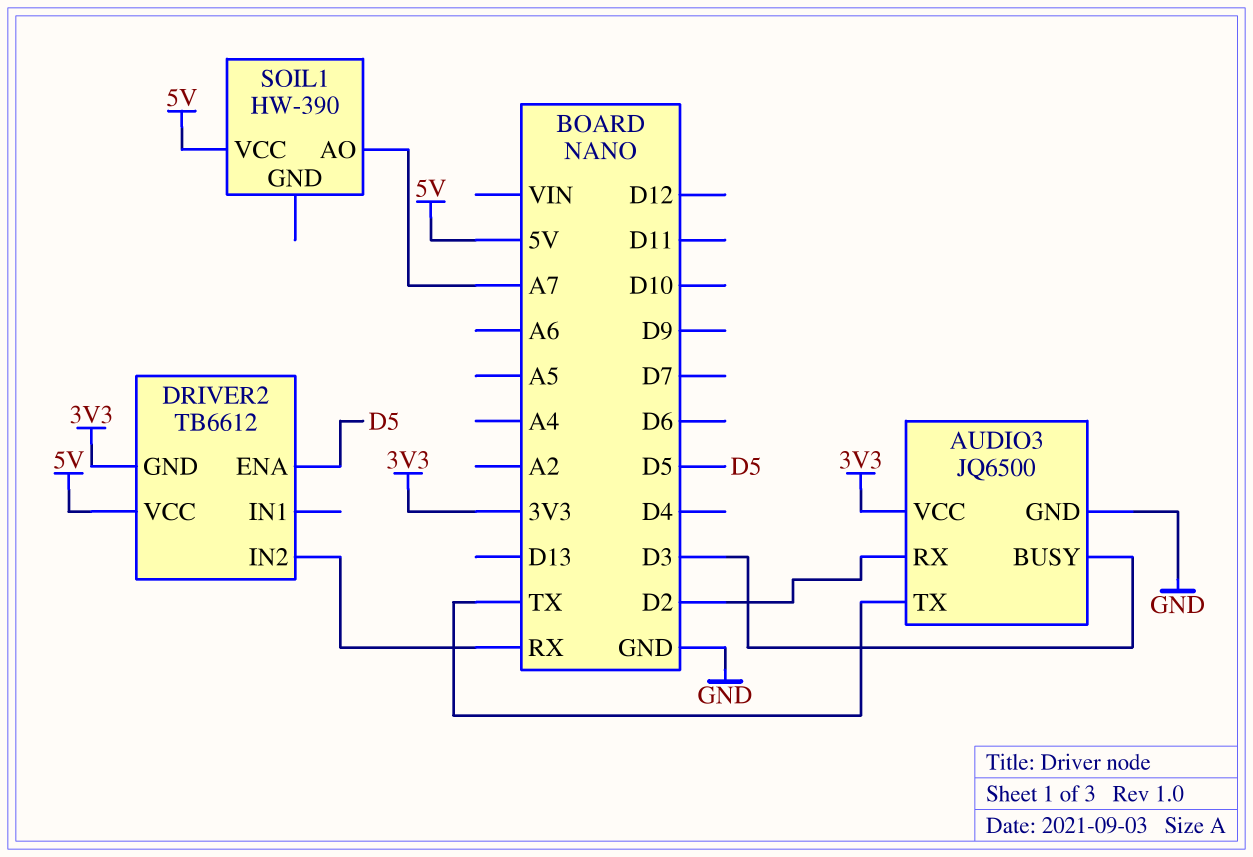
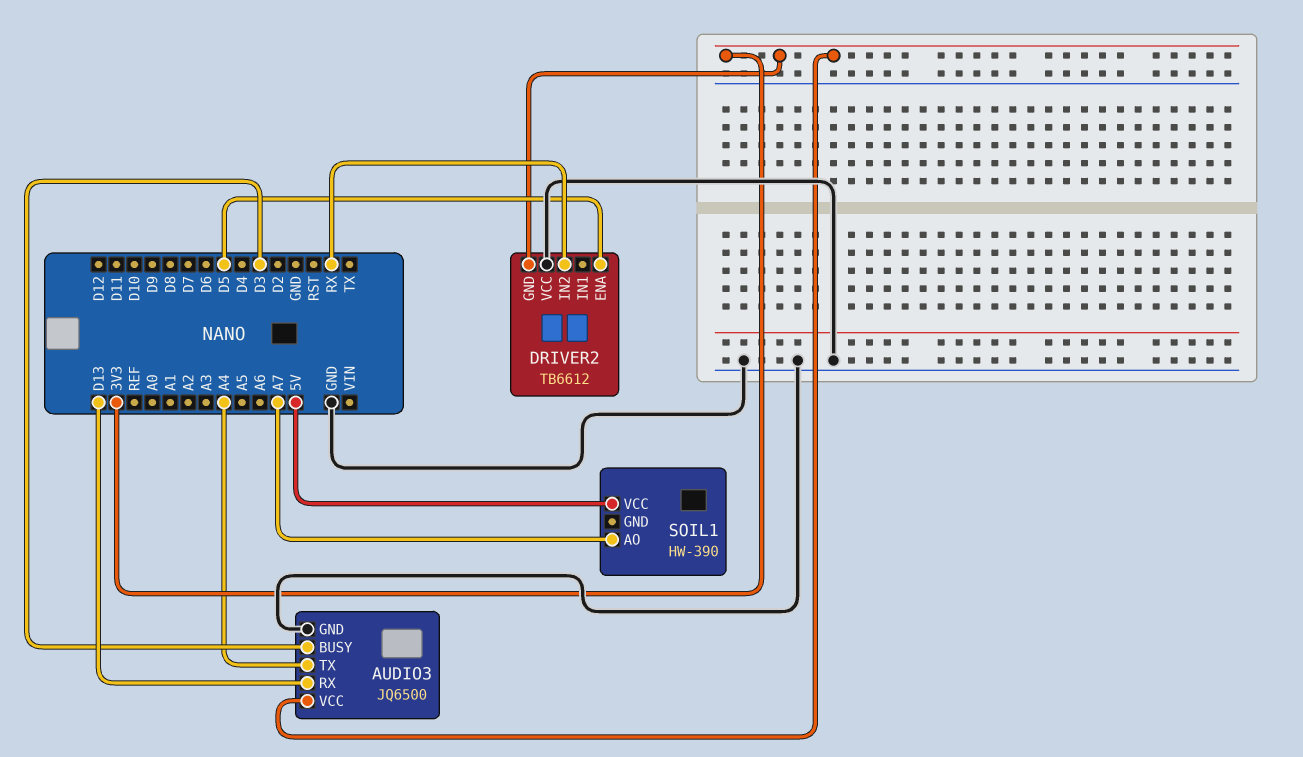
AUDIO3 pin RX: D2 -> D13
AUDIO3 pin TX: TX -> A4
DRIVER2 pin VCC: 5V -> GND

